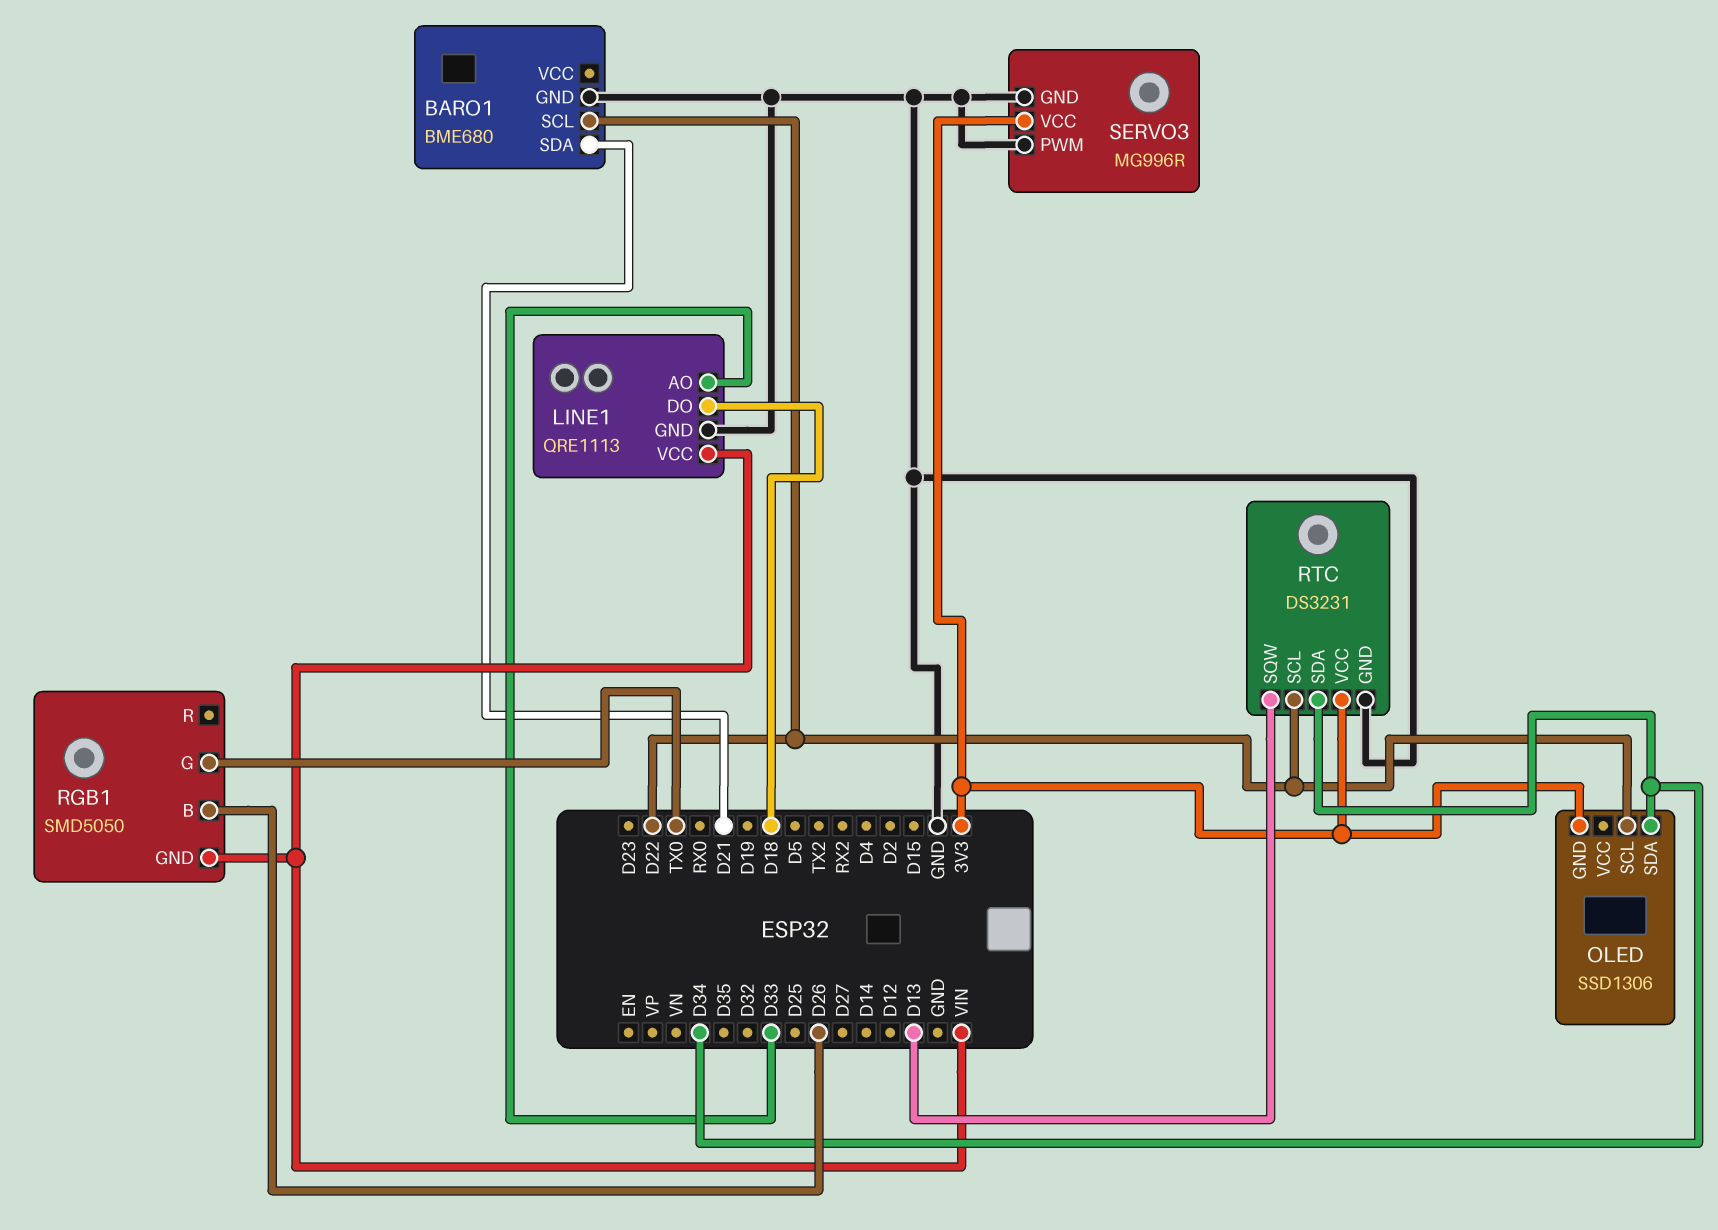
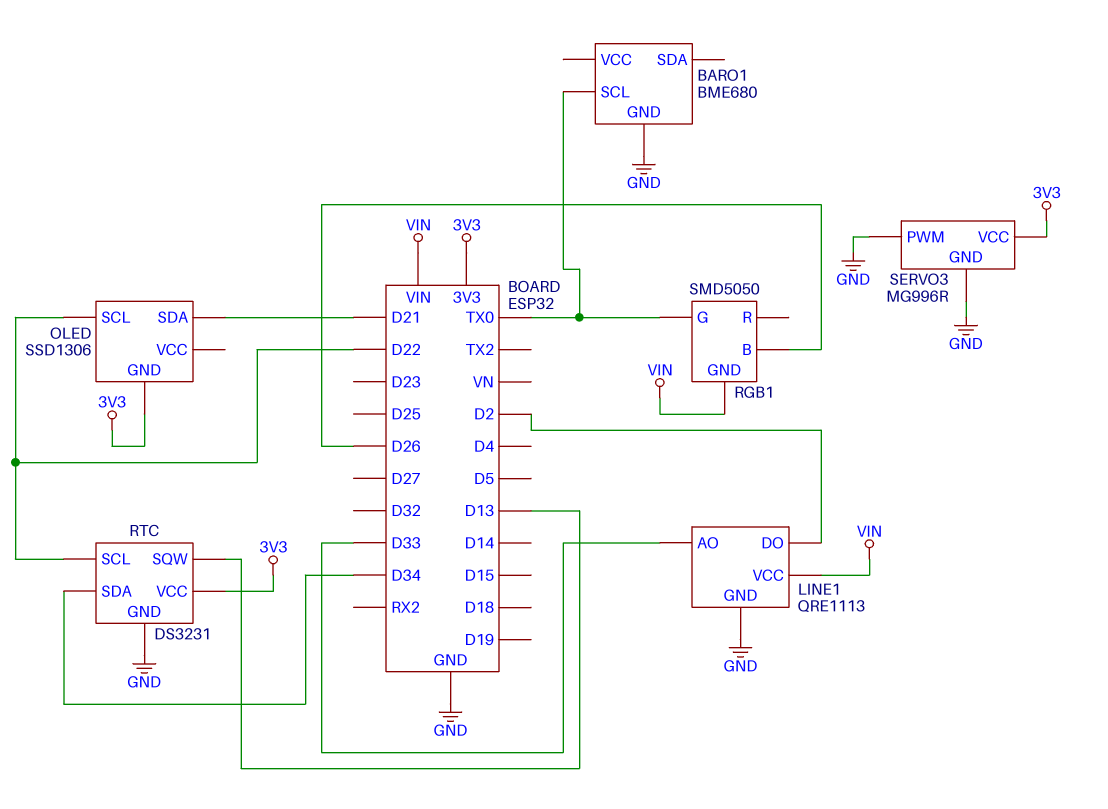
BARO1 pin SCL: D22 -> TX0
BARO1 pin SDA: D21 -> none
LINE1 pin DO: D18 -> D2
OLED pin SDA: D34 -> D21

